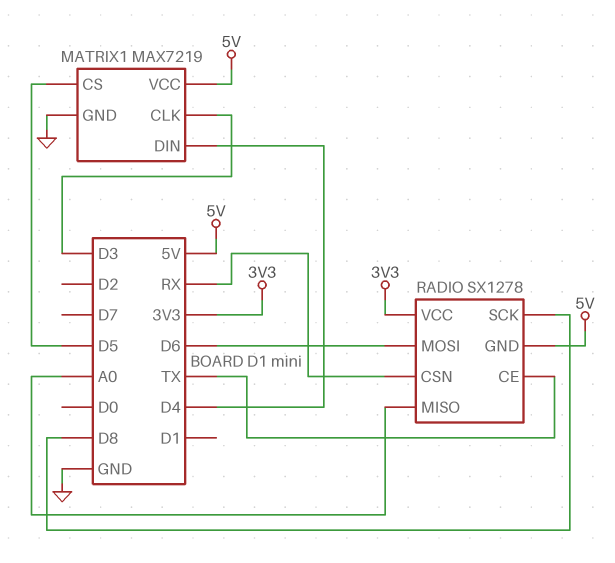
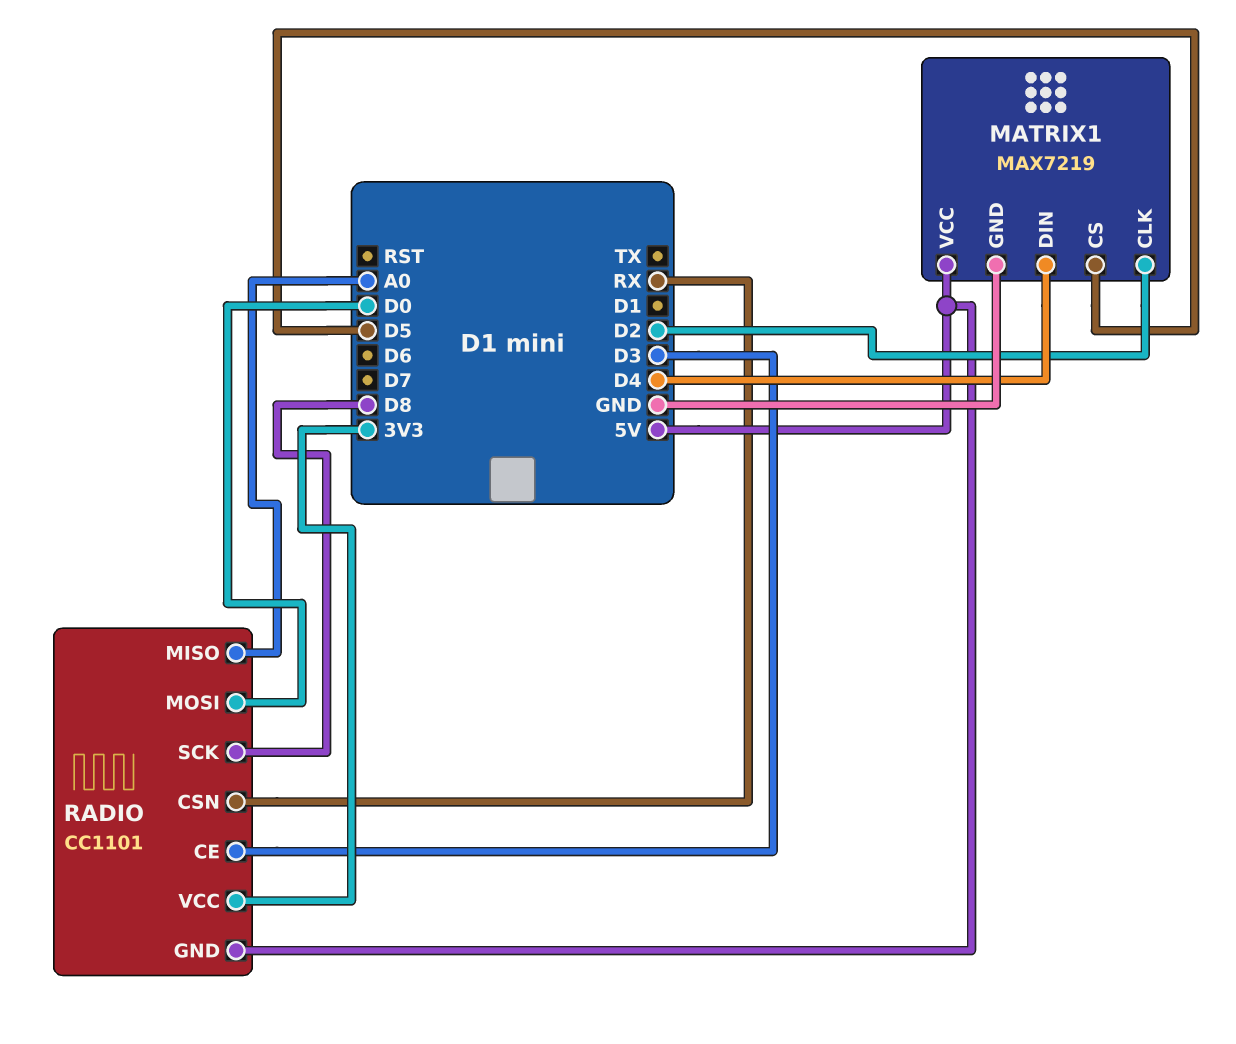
MATRIX1 pin CLK: D3 -> D2
RADIO: SX1278 -> CC1101
RADIO pin CE: TX -> D3
RADIO pin MOSI: D6 -> D0

